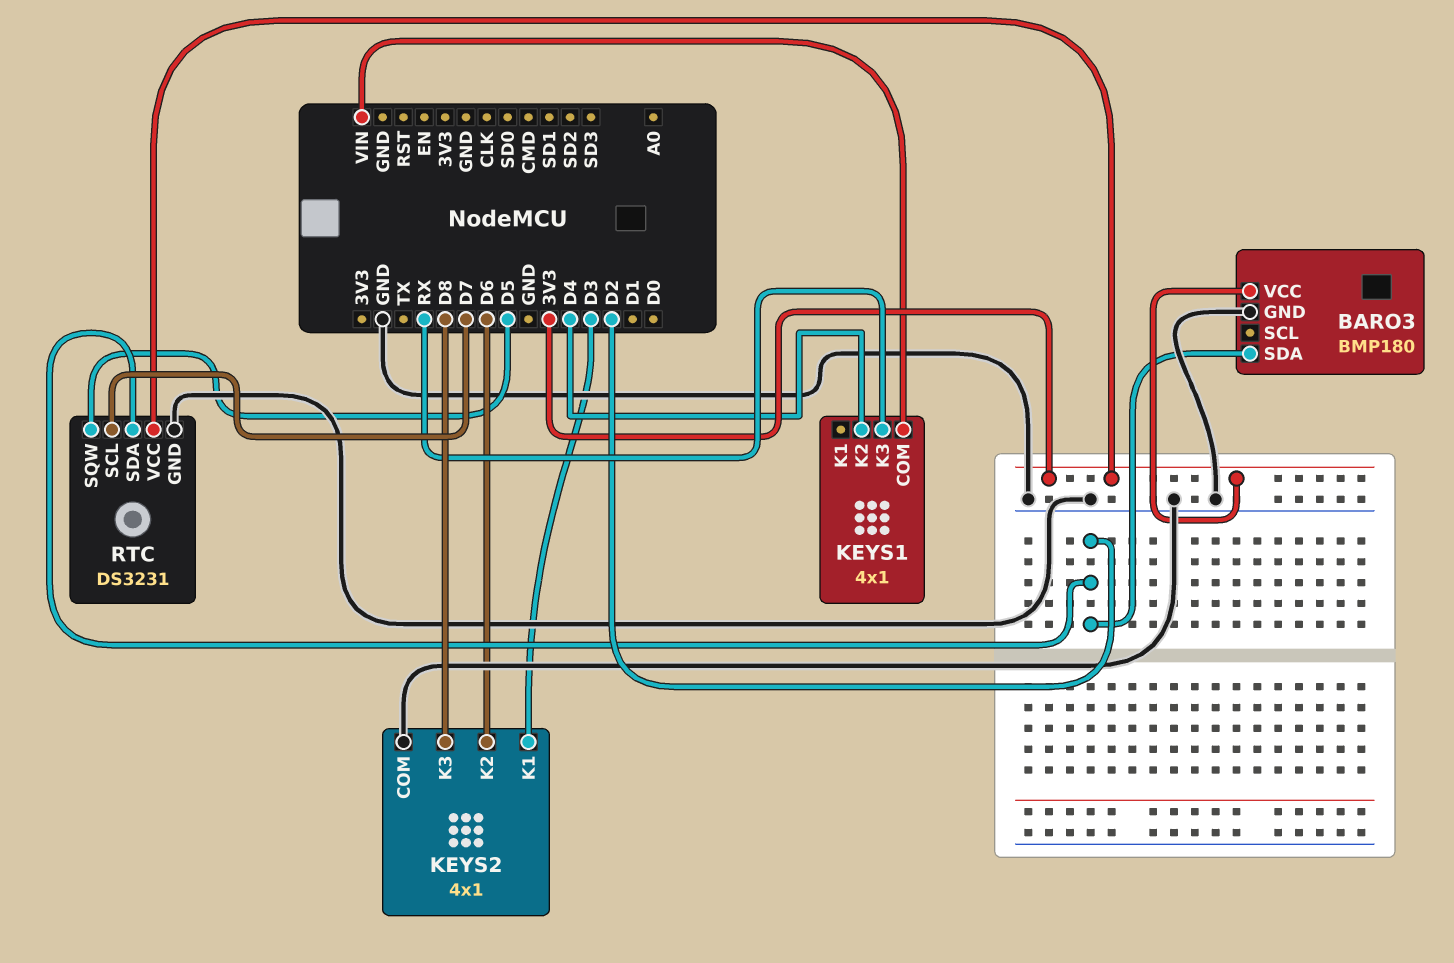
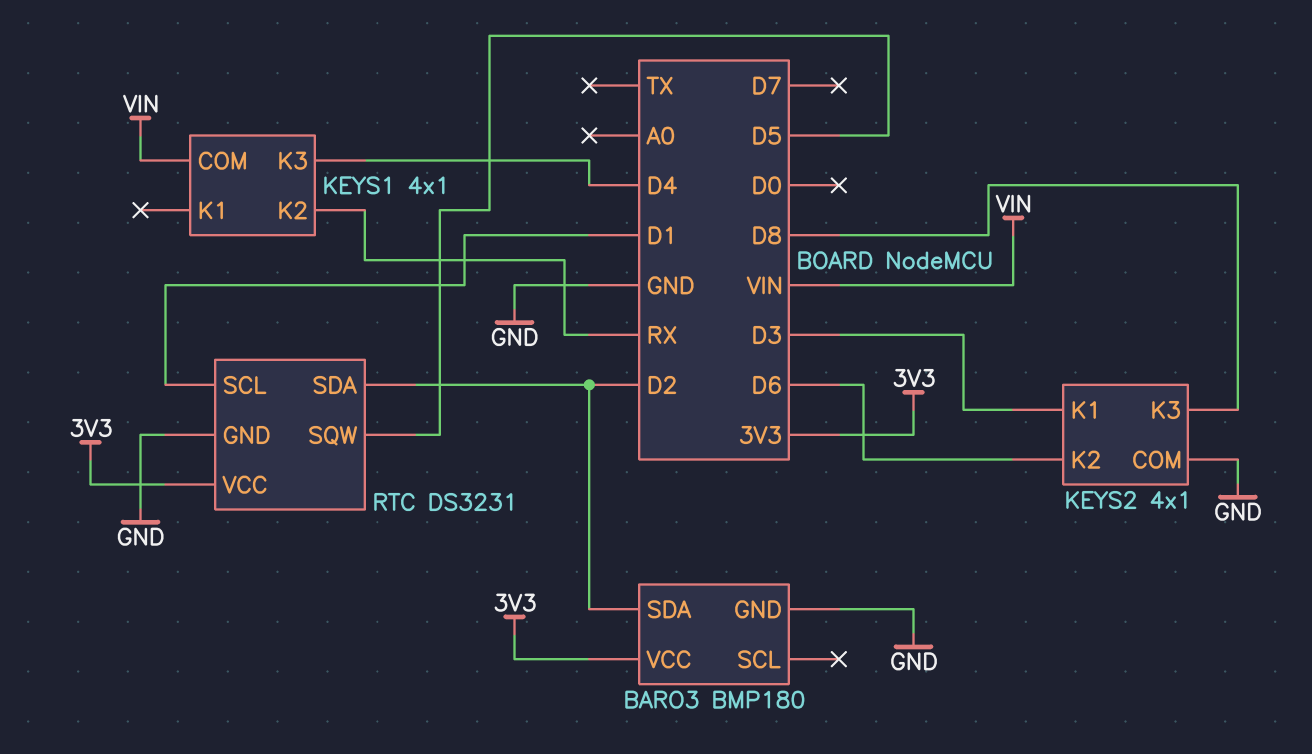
KEYS1 pin K2: D4 -> RX
KEYS1 pin K3: RX -> D4
RTC pin SCL: D7 -> D1

